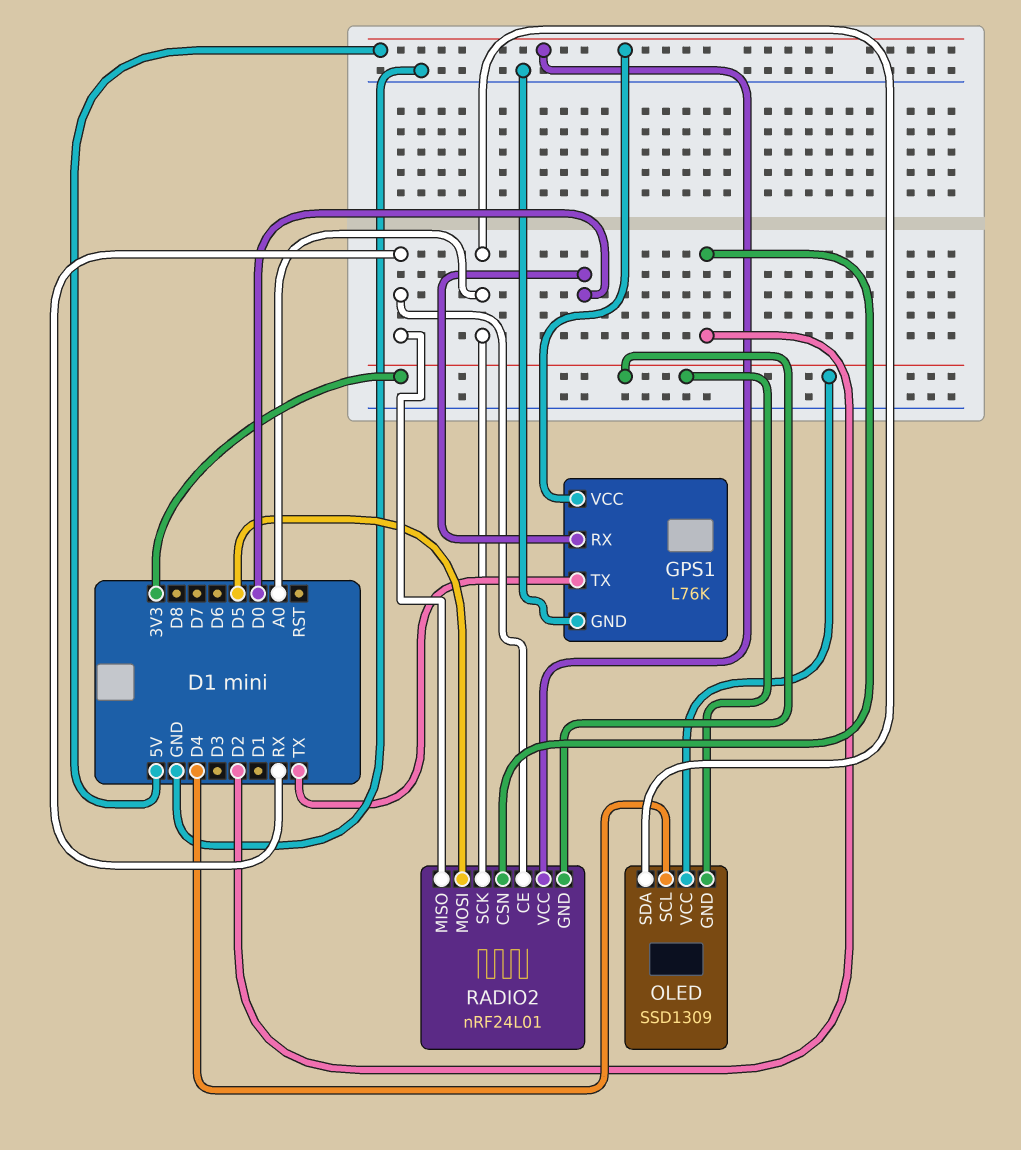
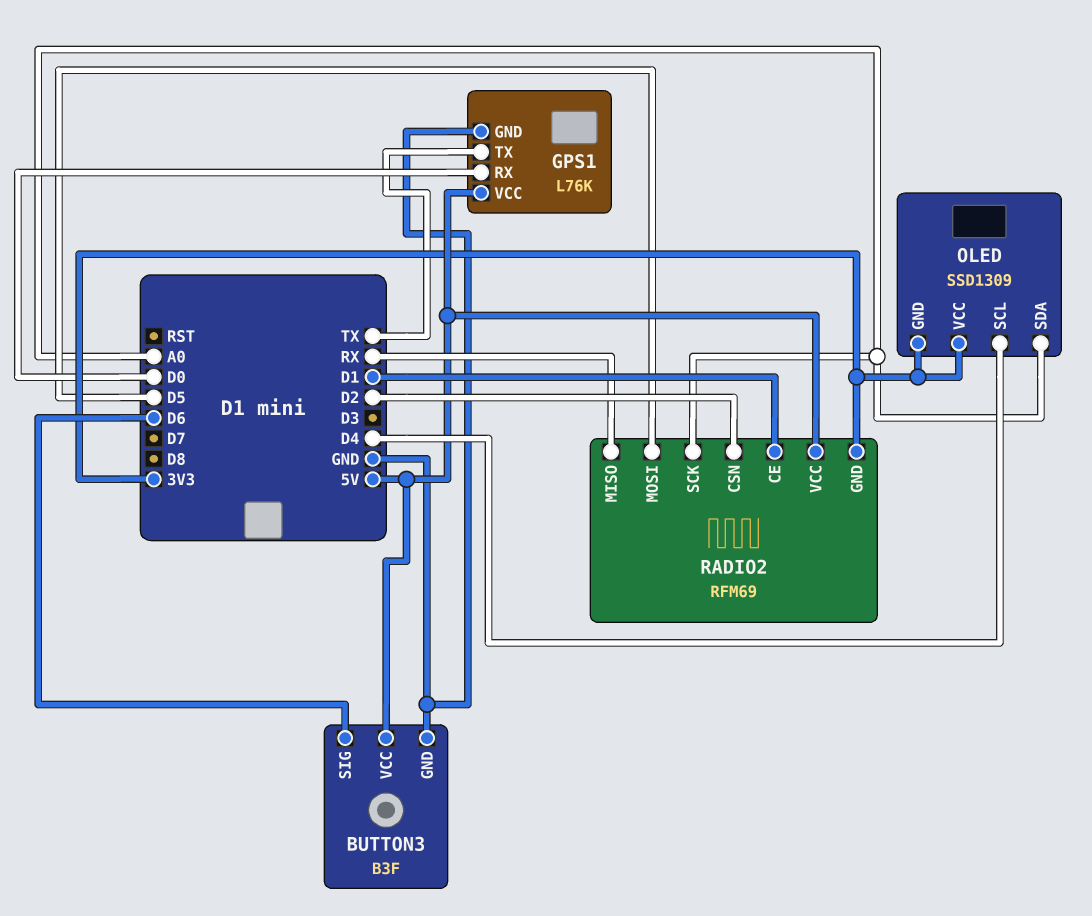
BUTTON3: none -> B3F
BUTTON3 pin GND: none -> GND
BUTTON3 pin SIG: none -> D6
BUTTON3 pin VCC: none -> 5V
RADIO2: nRF24L01 -> RFM69
RADIO2 pin CE: RX -> D1

